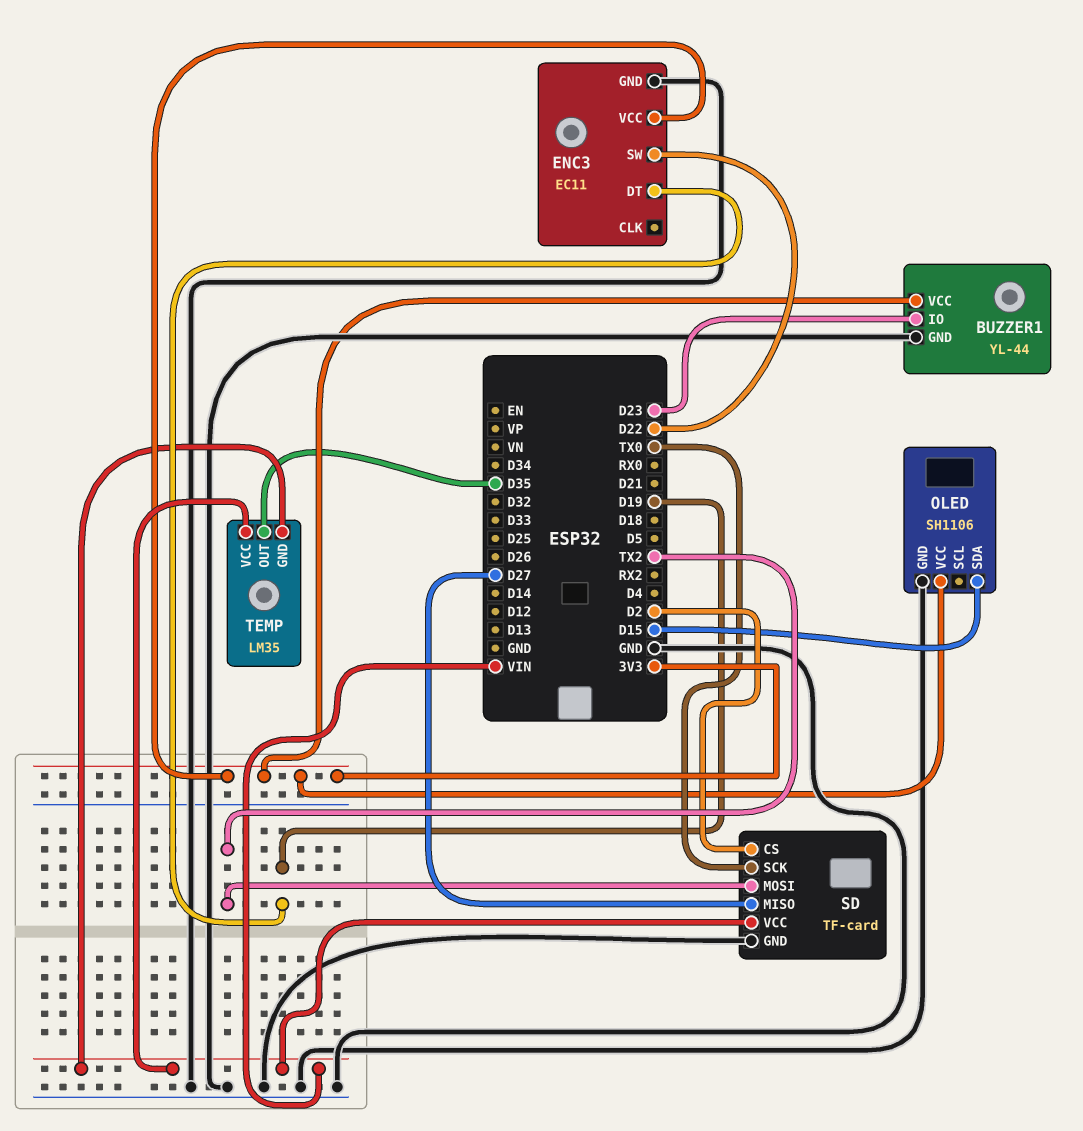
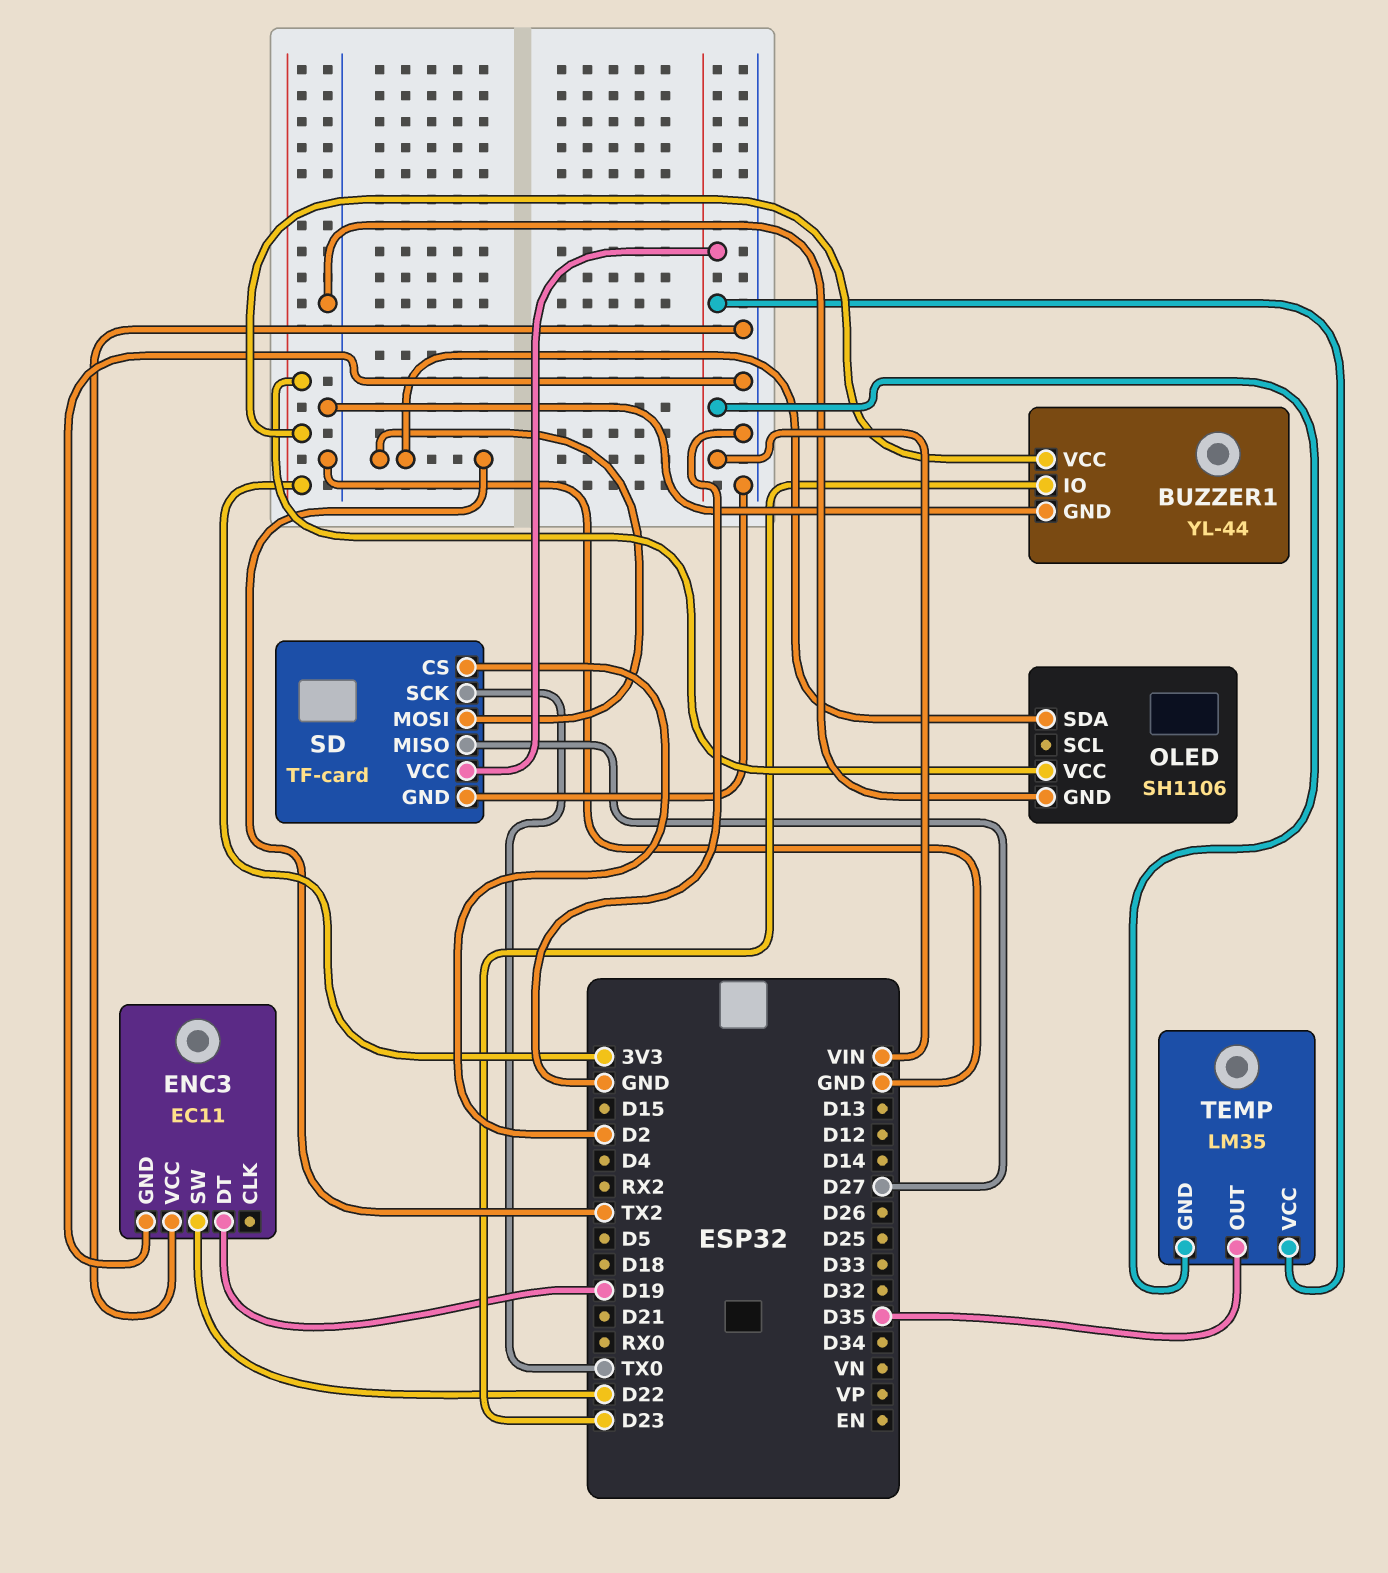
ENC3 pin VCC: 3V3 -> GND
OLED pin SDA: D15 -> TX2

